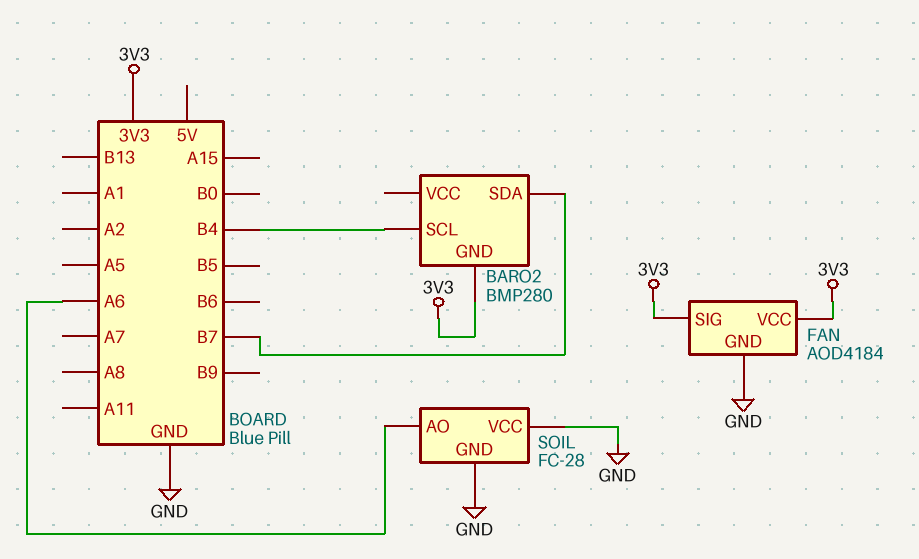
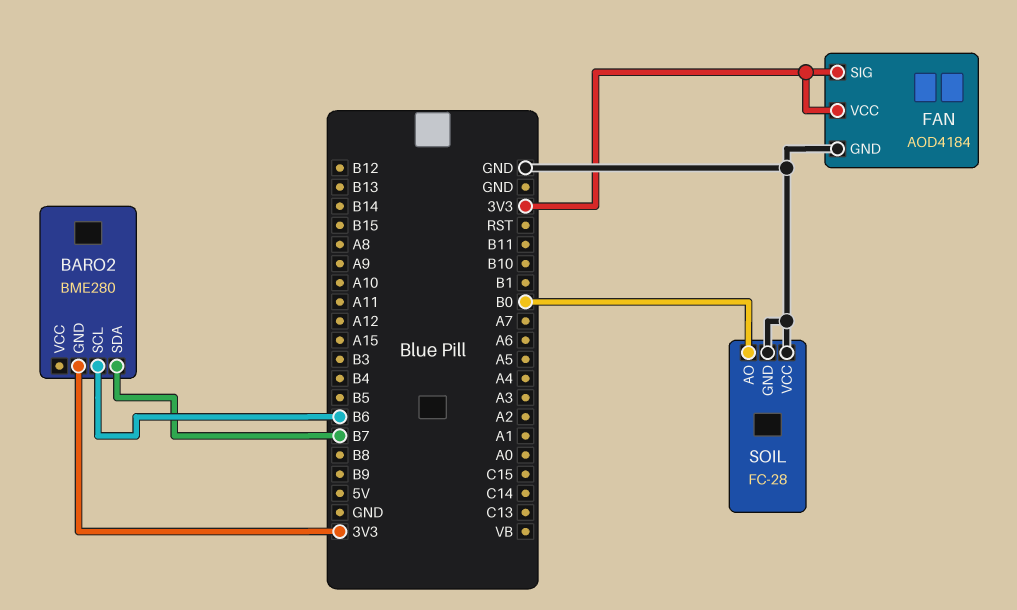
BARO2: BMP280 -> BME280
BARO2 pin SCL: B4 -> B6
SOIL pin AO: A6 -> B0

